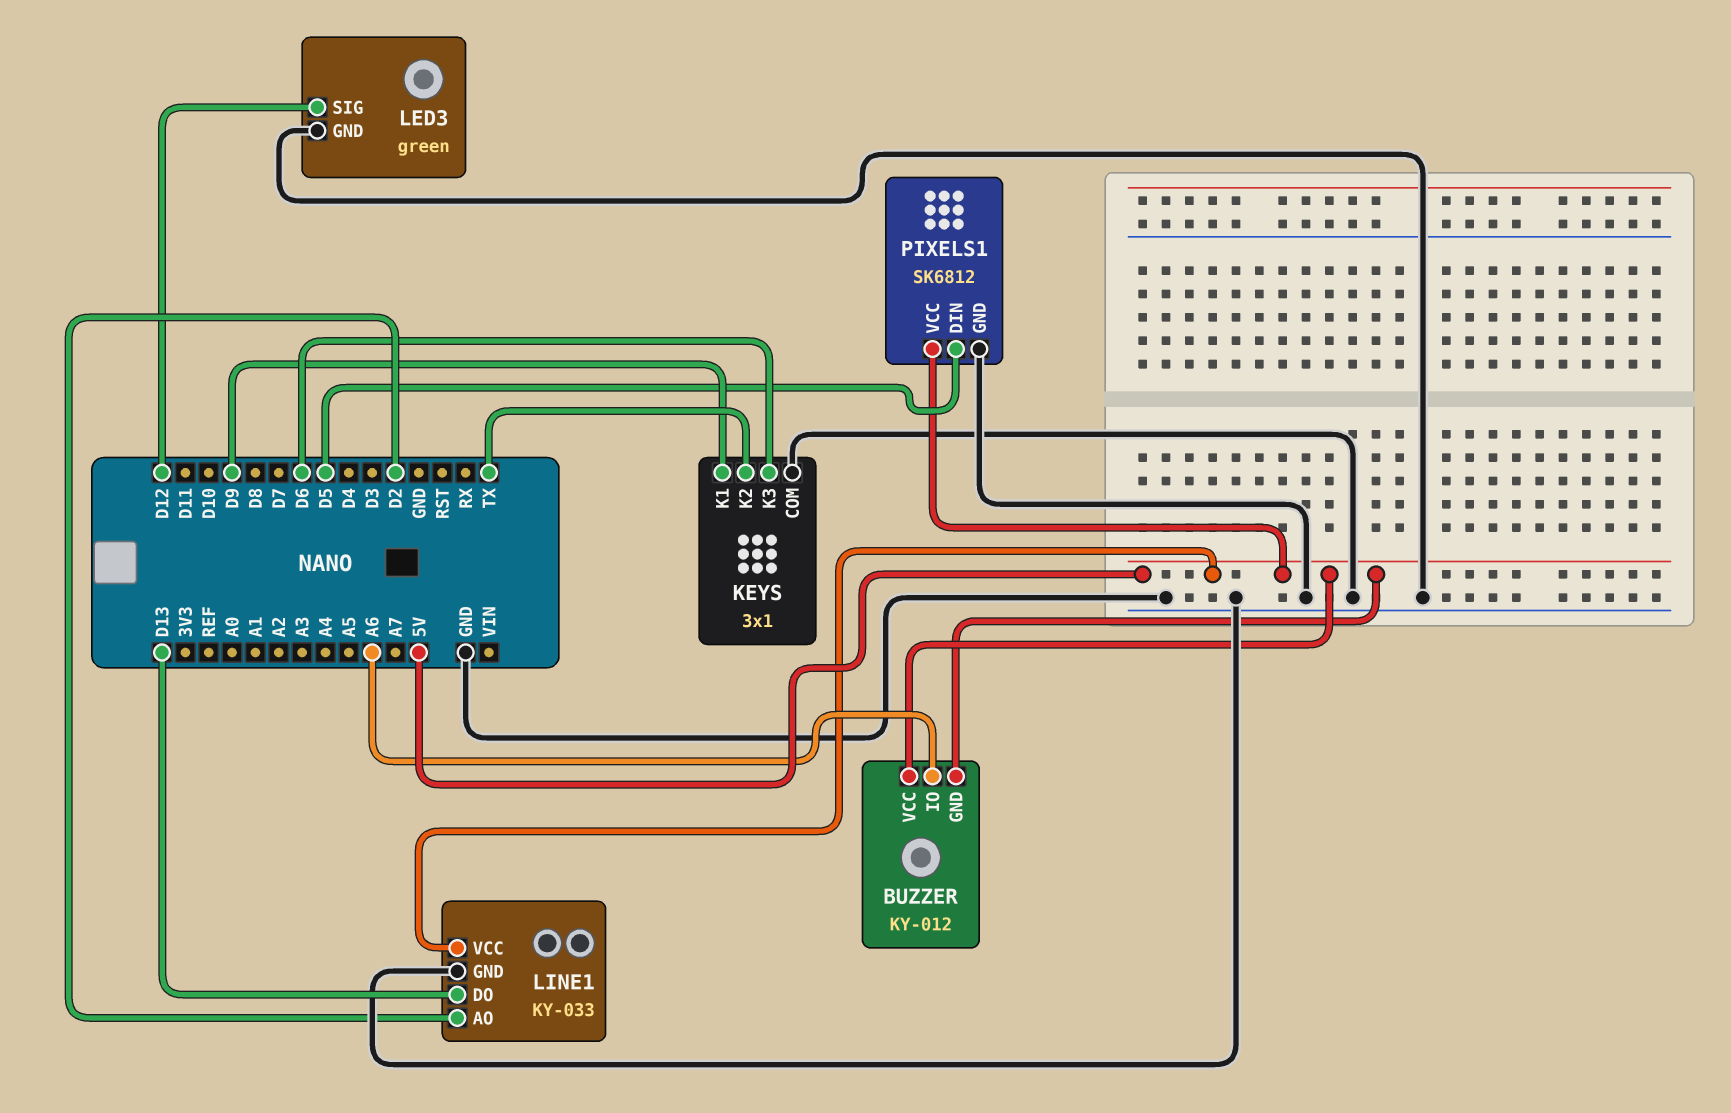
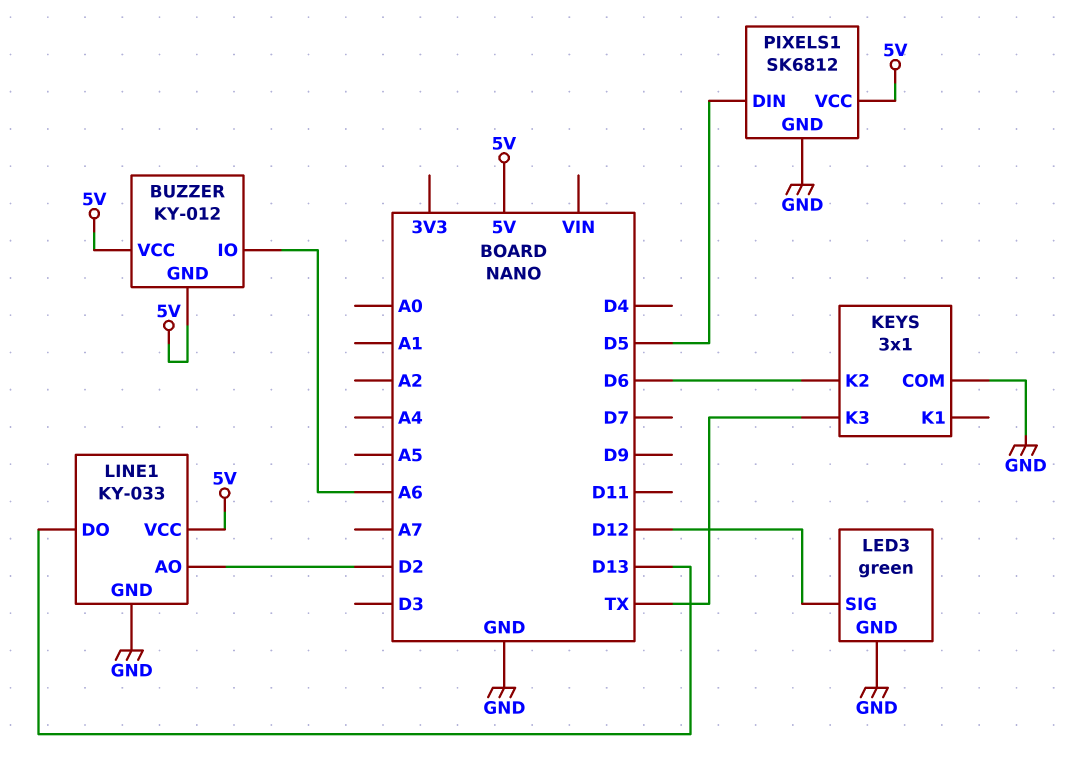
KEYS pin K1: D9 -> none
KEYS pin K2: TX -> D6
KEYS pin K3: D6 -> TX

